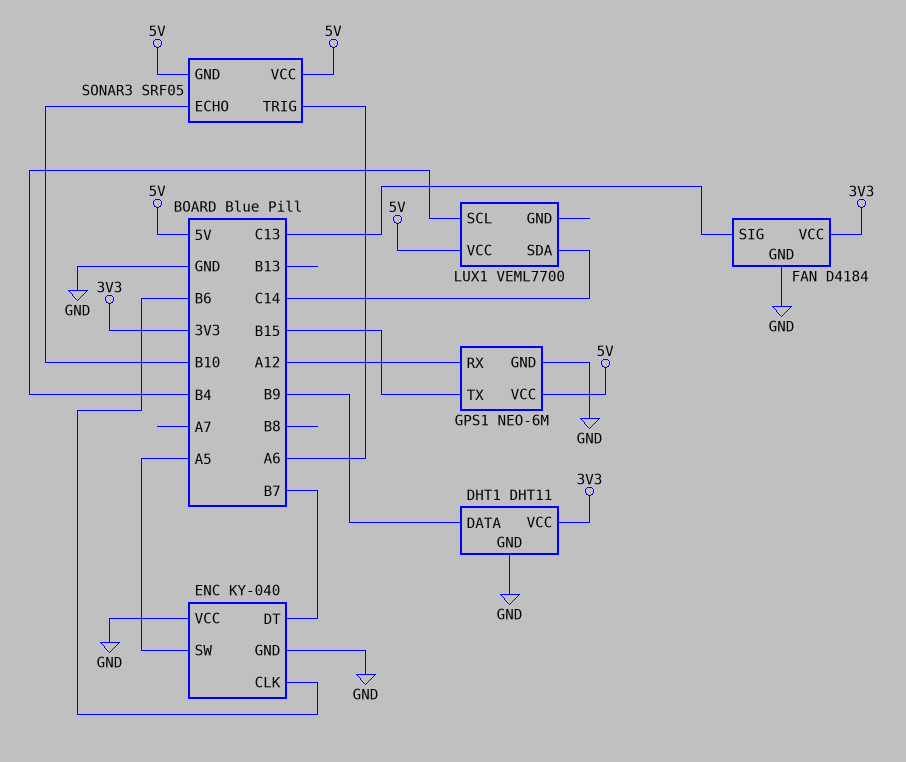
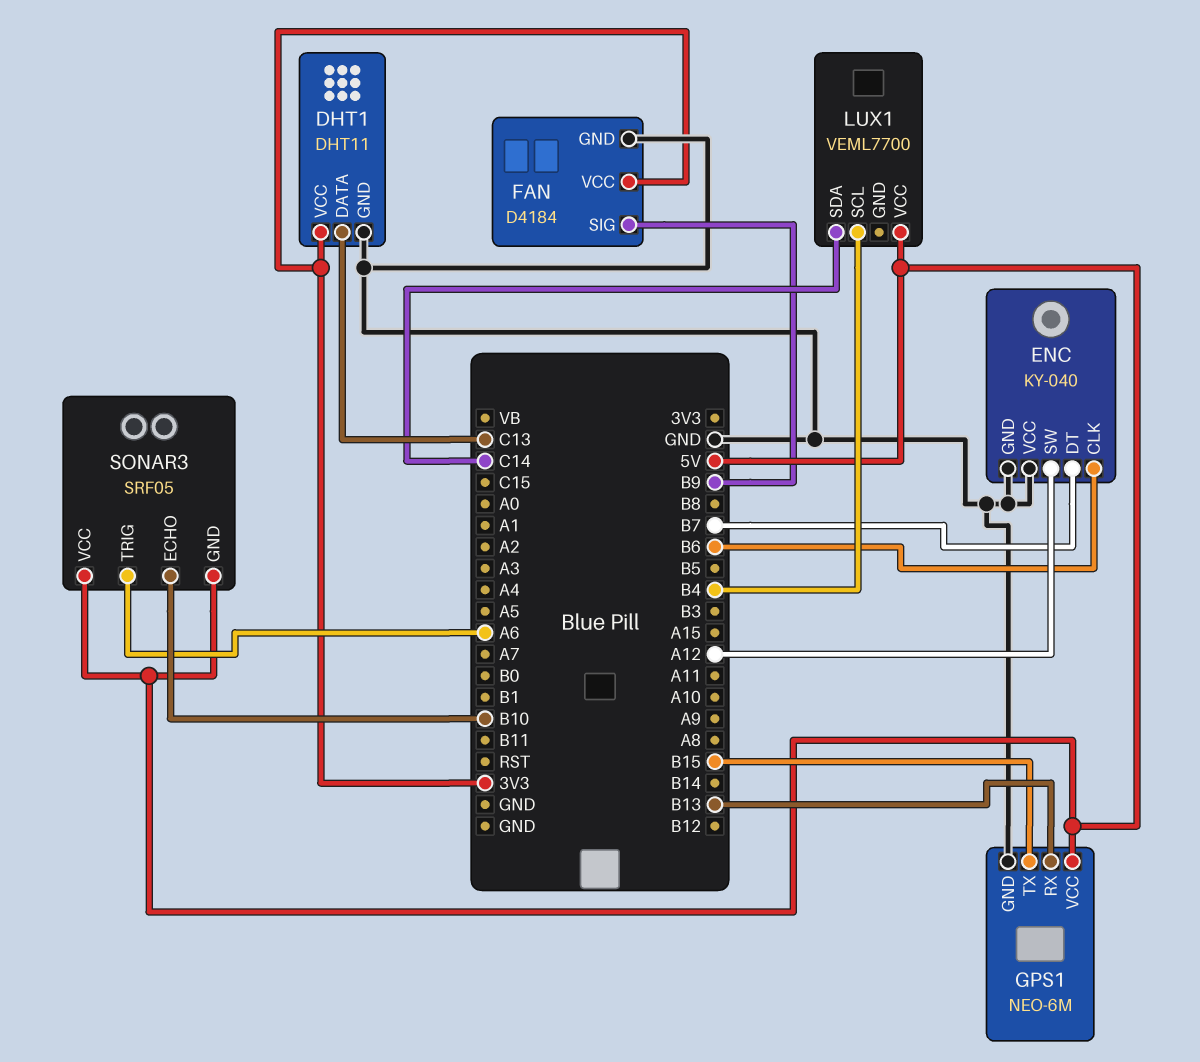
DHT1 pin DATA: B9 -> C13
ENC pin SW: A5 -> A12
FAN pin SIG: C13 -> B9
GPS1 pin RX: A12 -> B13

